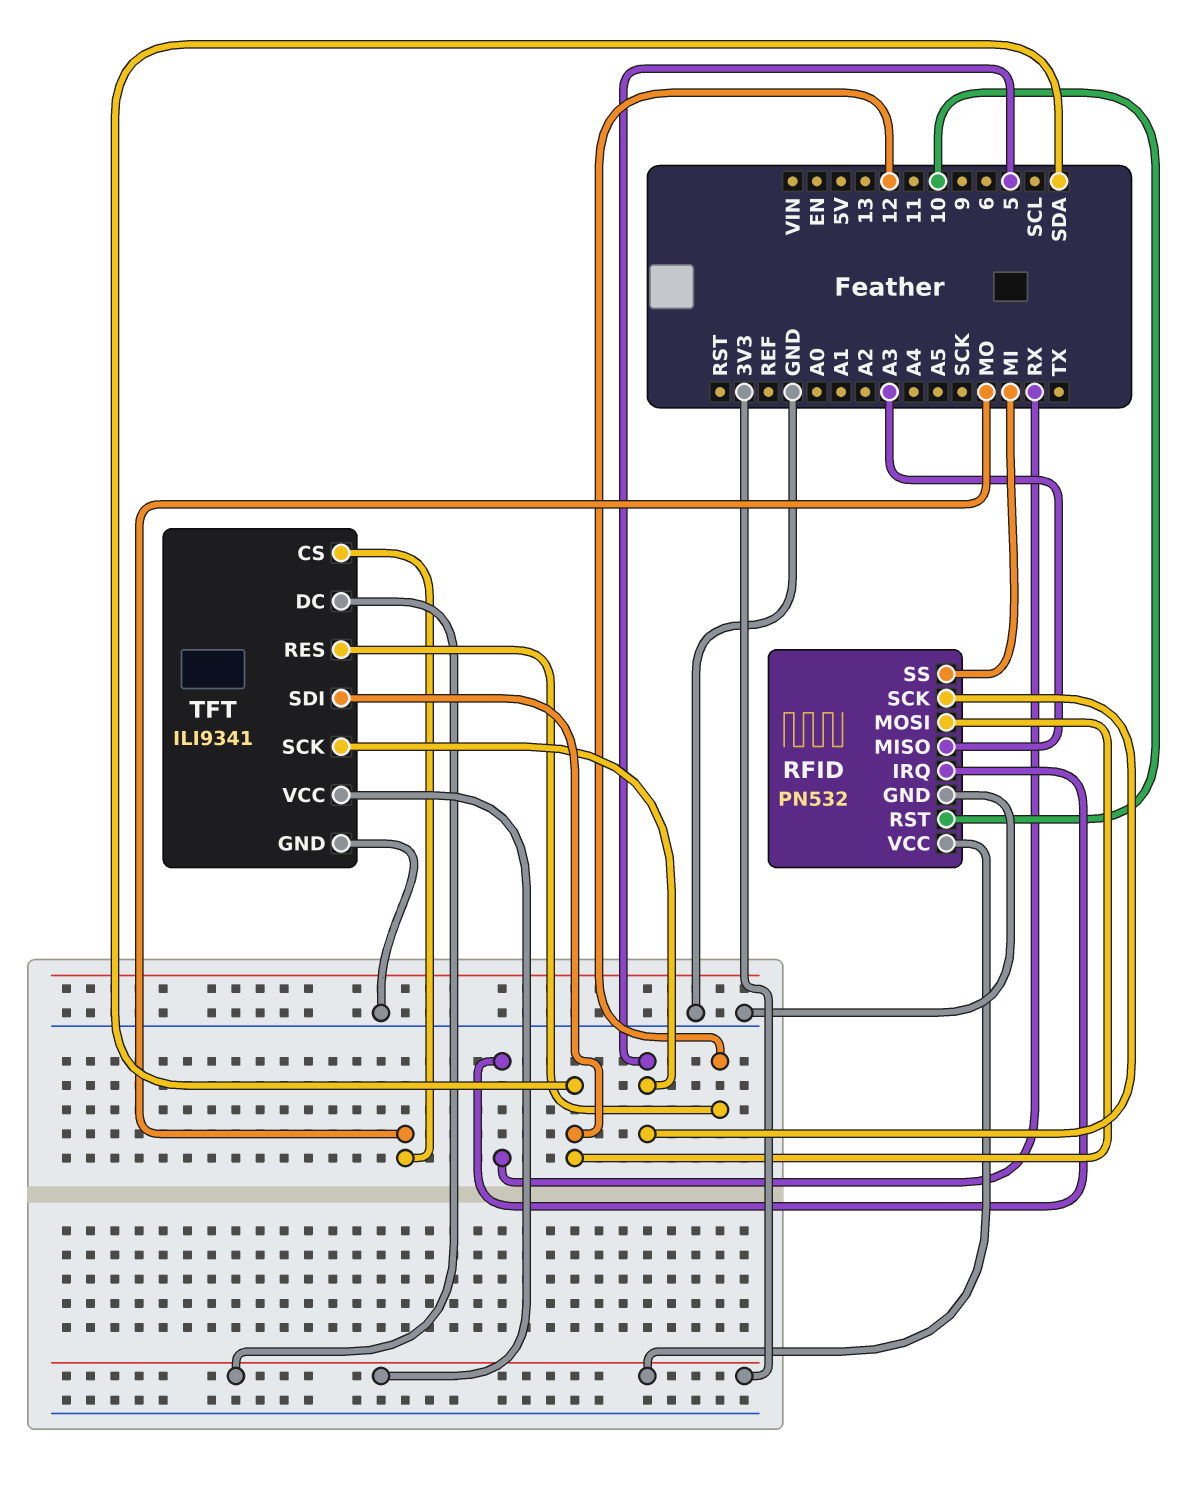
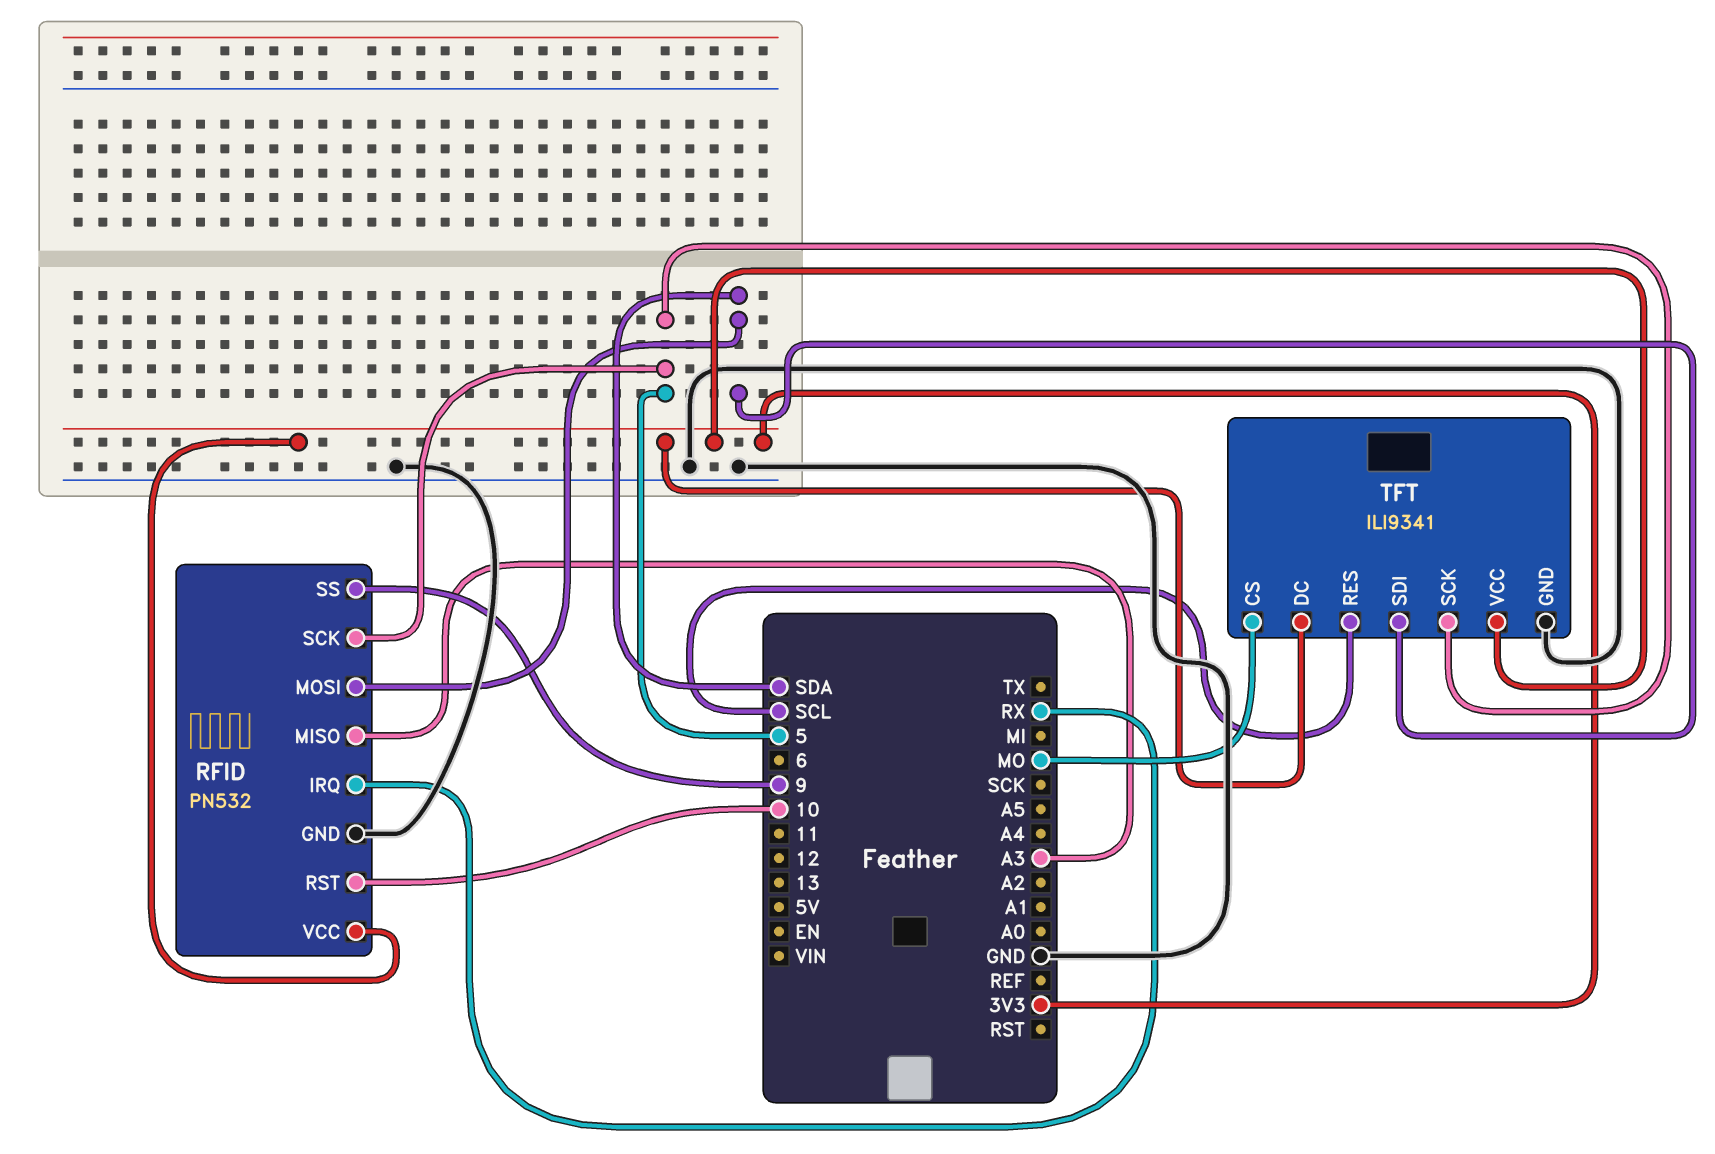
RFID pin SS: MI -> 9
TFT pin RES: 12 -> SCL

